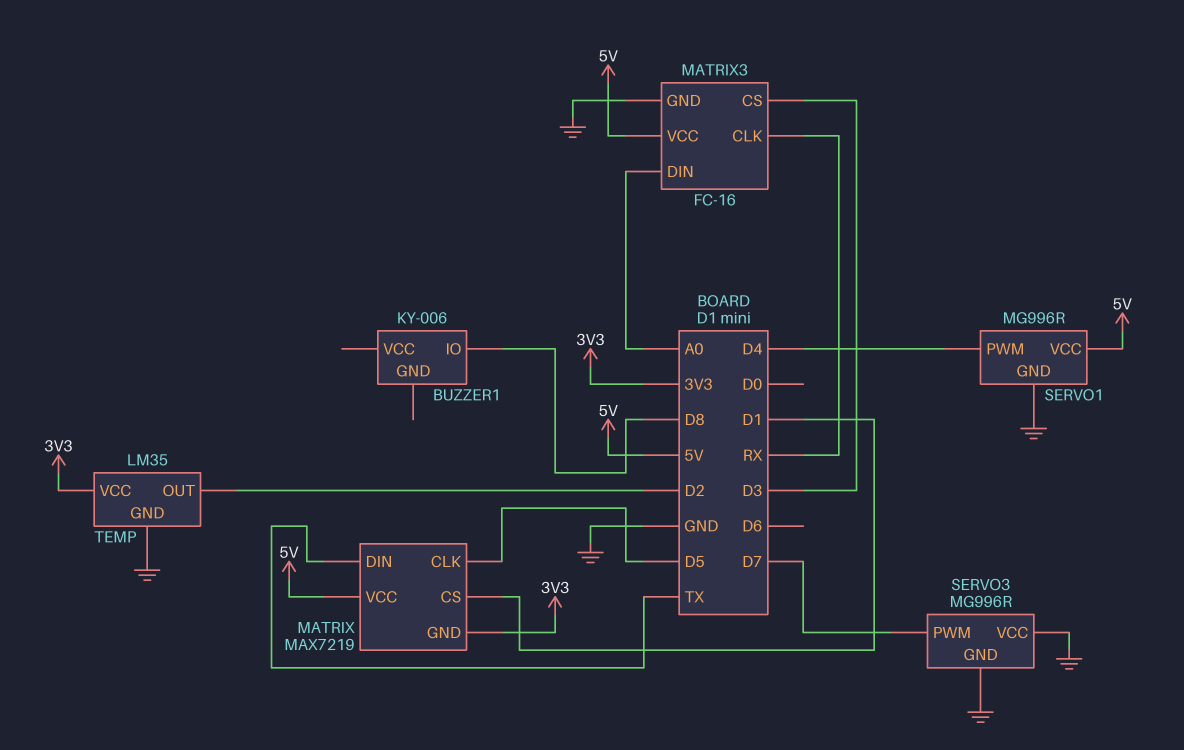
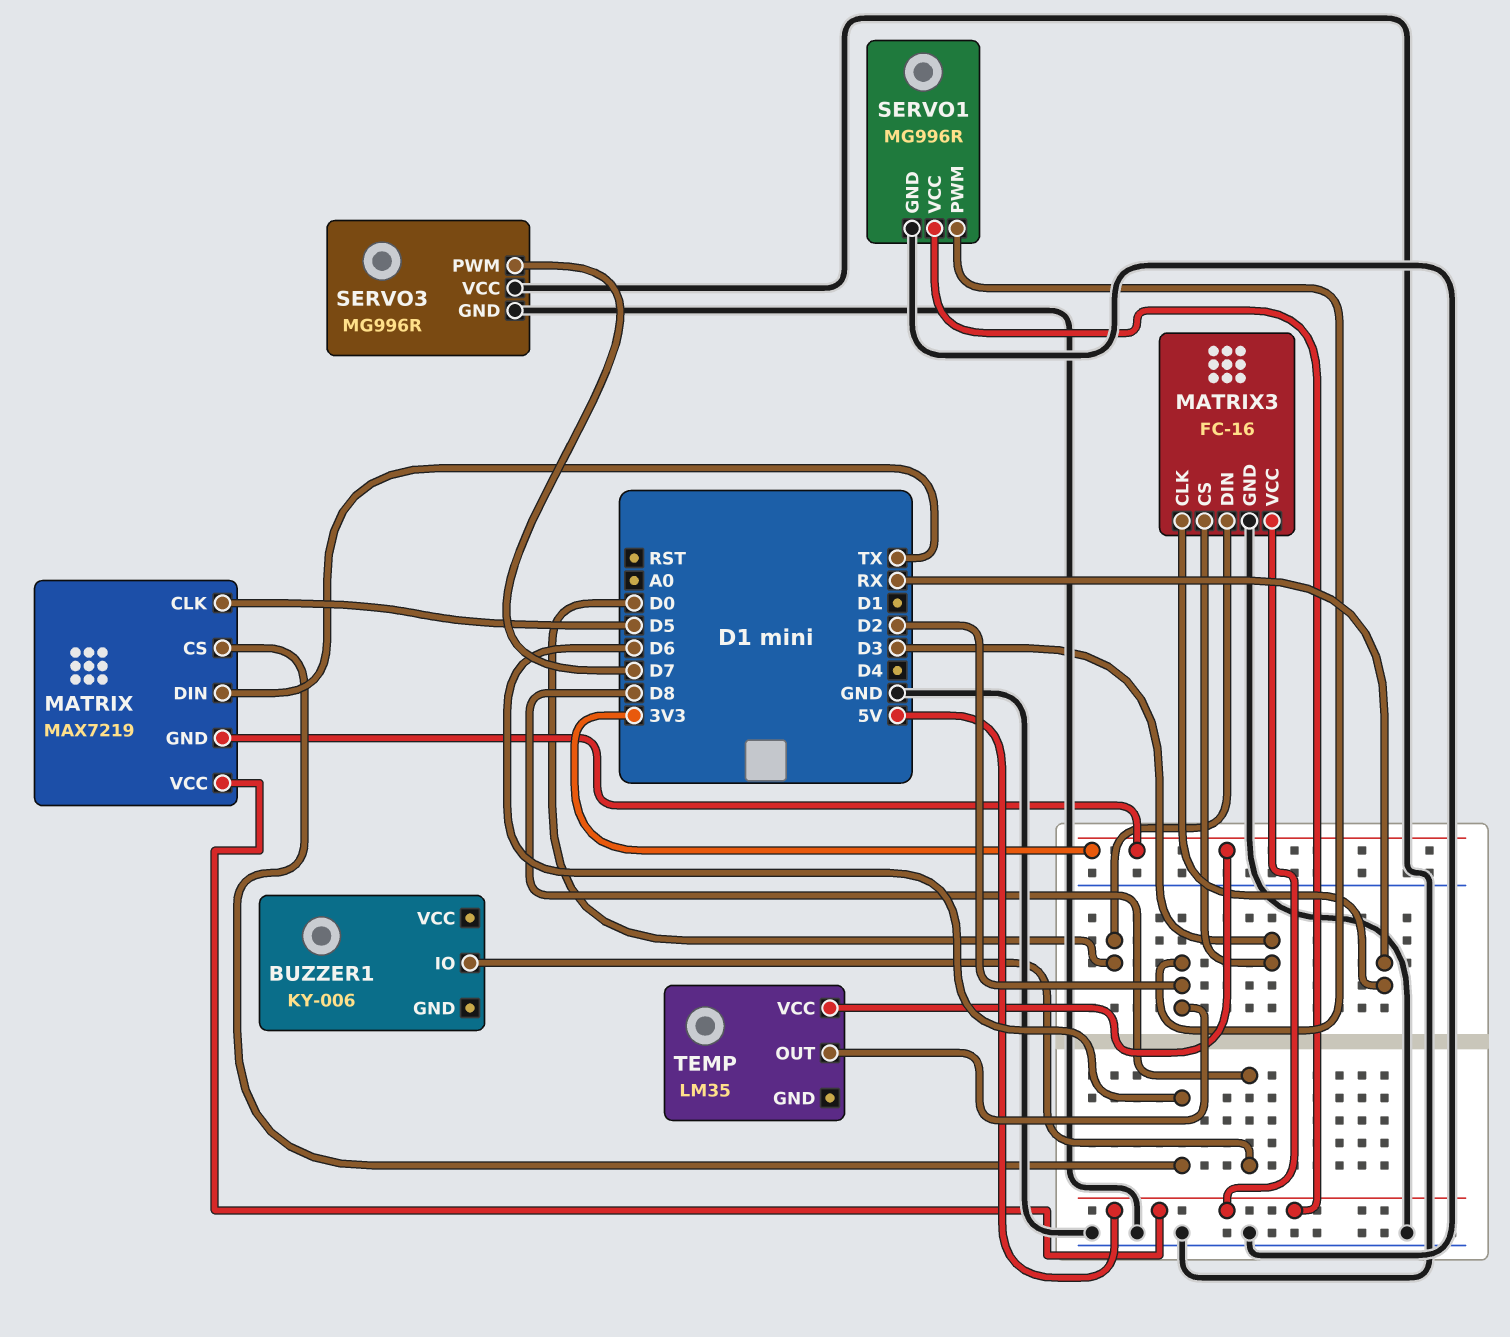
MATRIX pin CS: D1 -> D6
MATRIX3 pin DIN: A0 -> D0
SERVO1 pin PWM: D4 -> D2
TEMP pin GND: GND -> none

